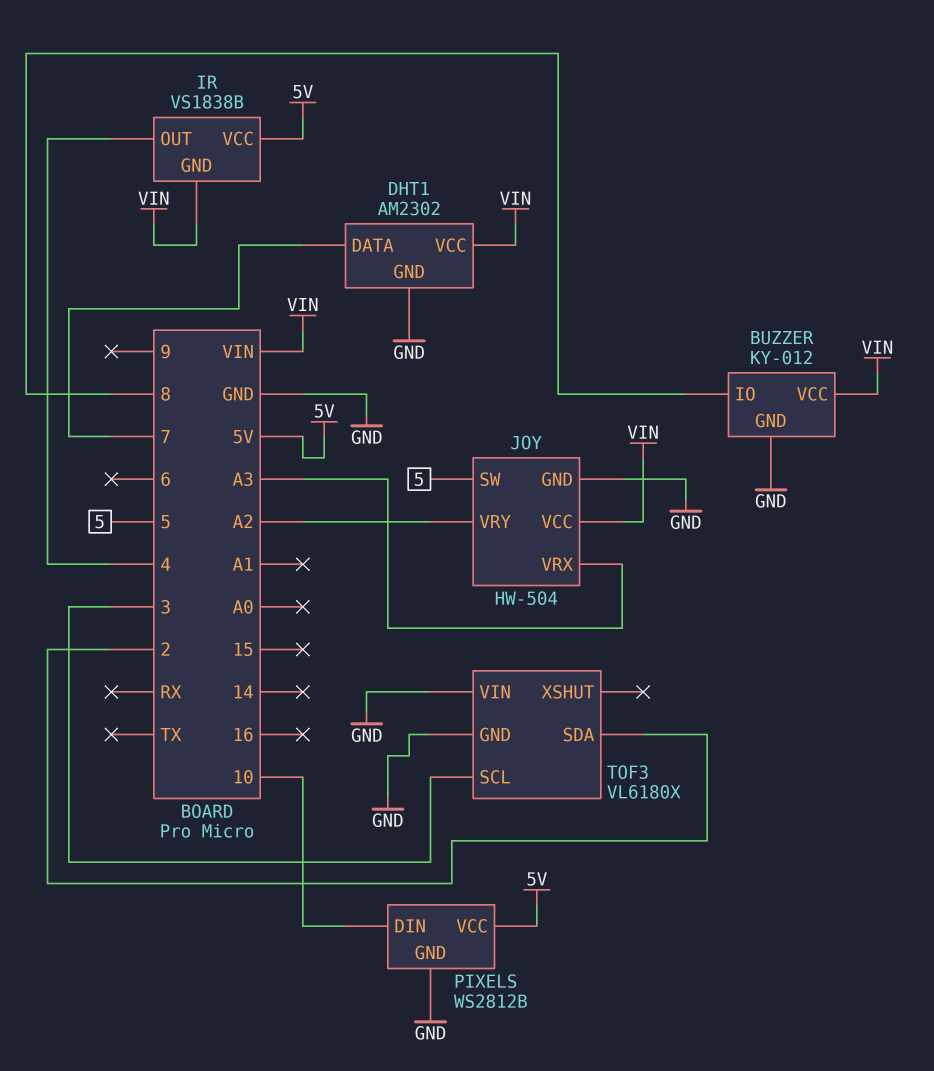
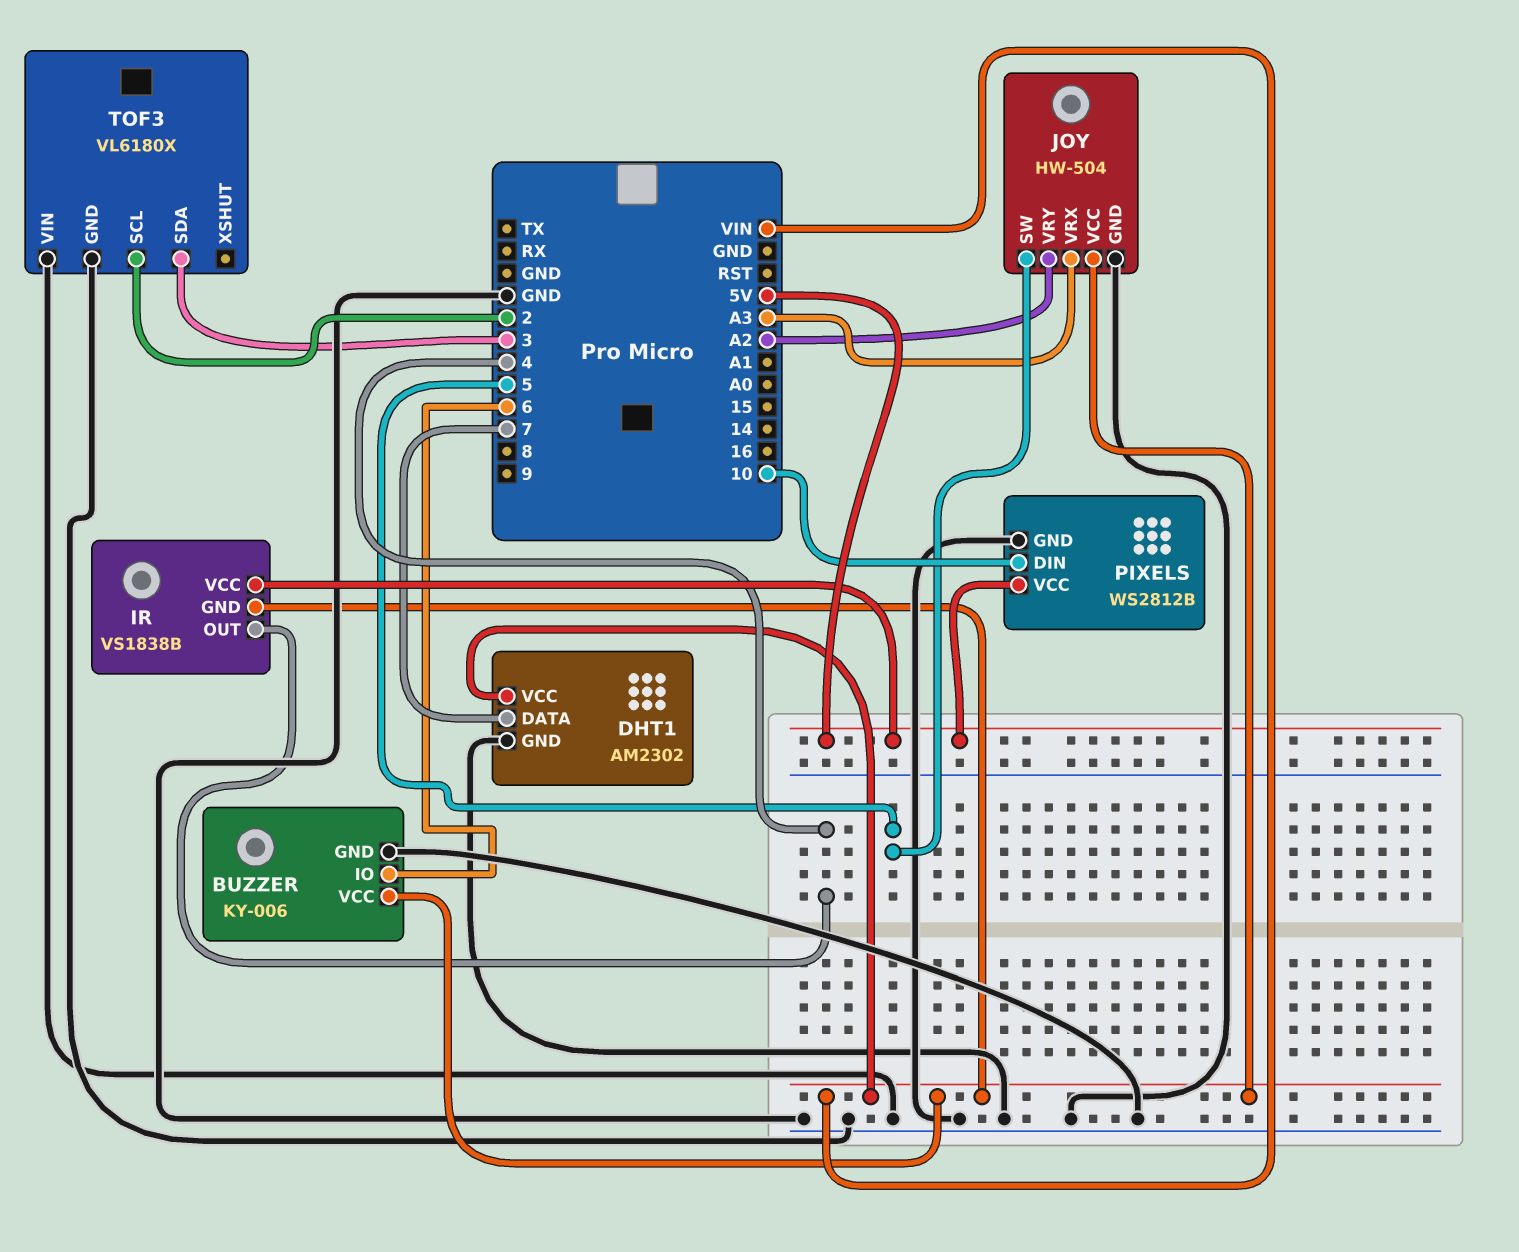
BUZZER: KY-012 -> KY-006
BUZZER pin IO: 8 -> 6
TOF3 pin SCL: 3 -> 2
TOF3 pin SDA: 2 -> 3

